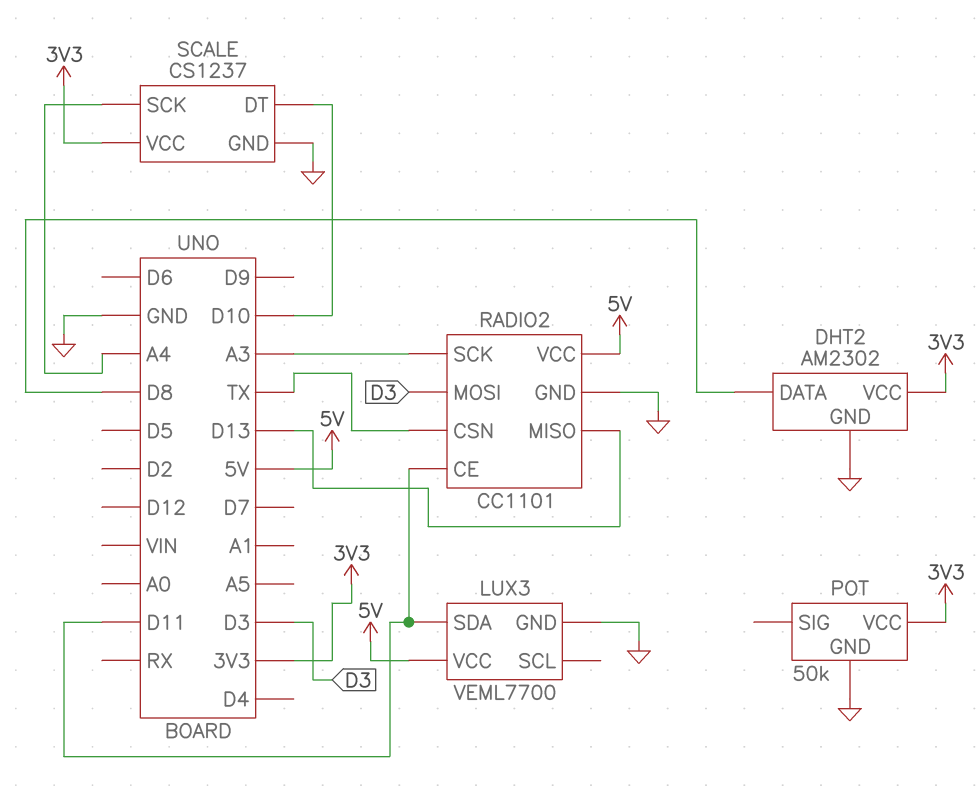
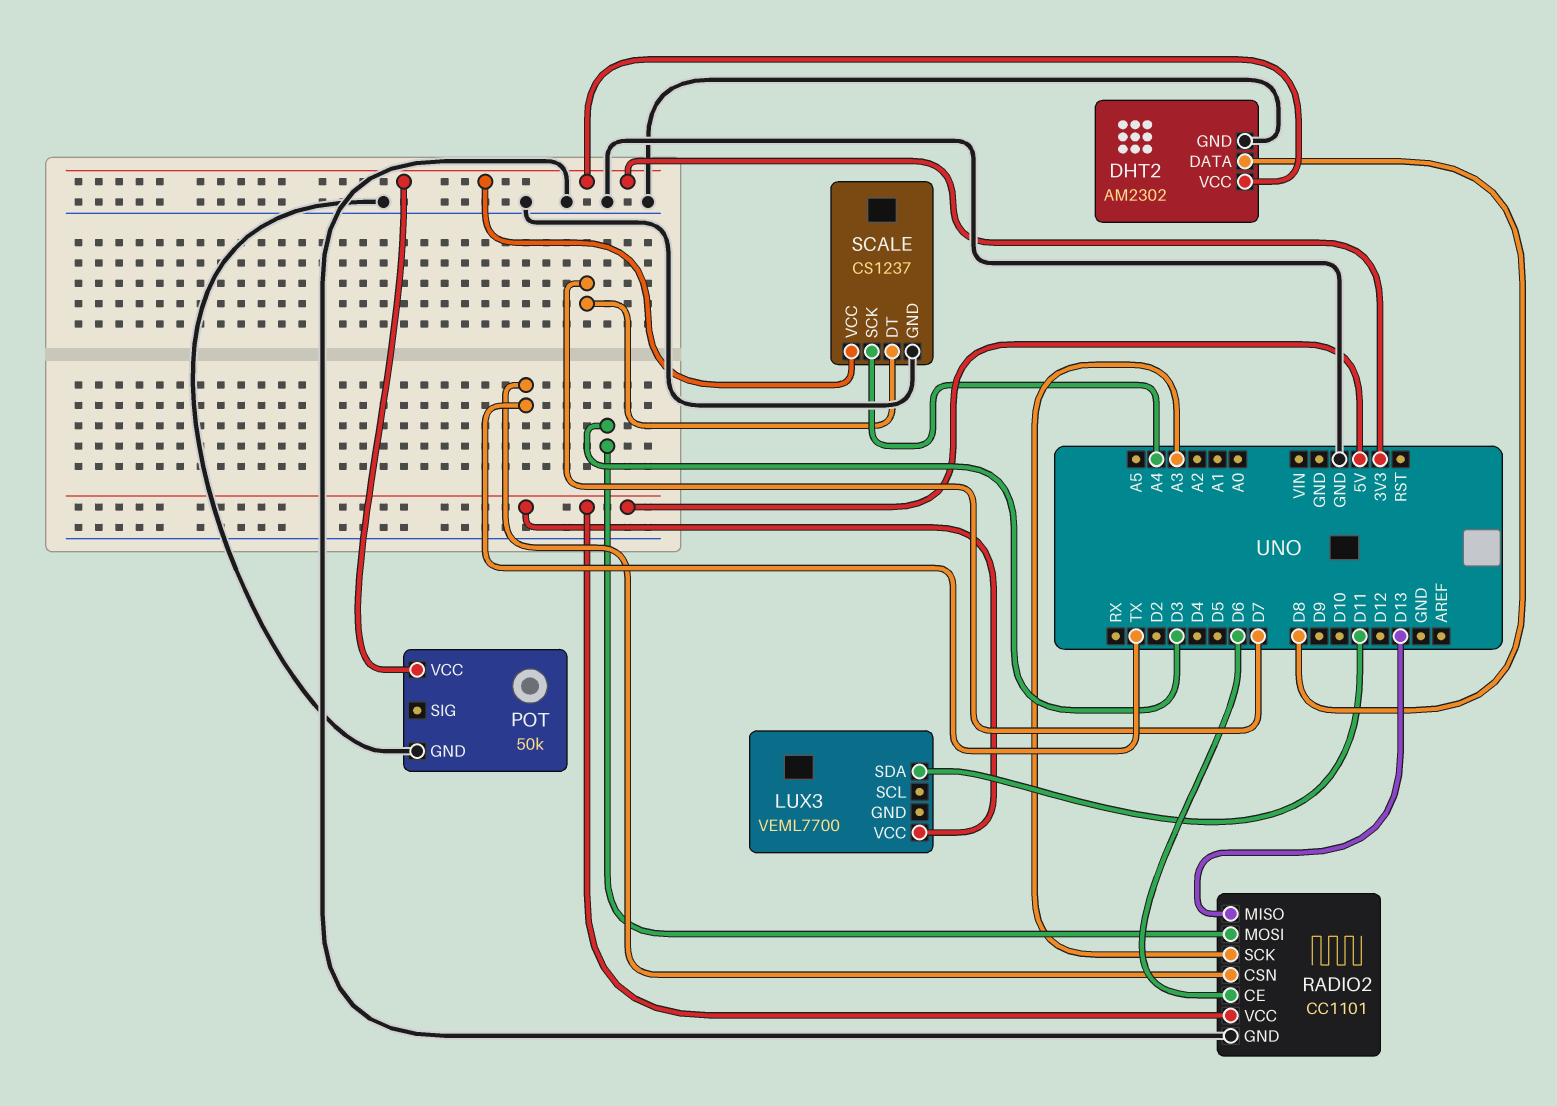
LUX3 pin GND: GND -> none
RADIO2 pin CE: D11 -> D6
SCALE pin DT: D10 -> D7

